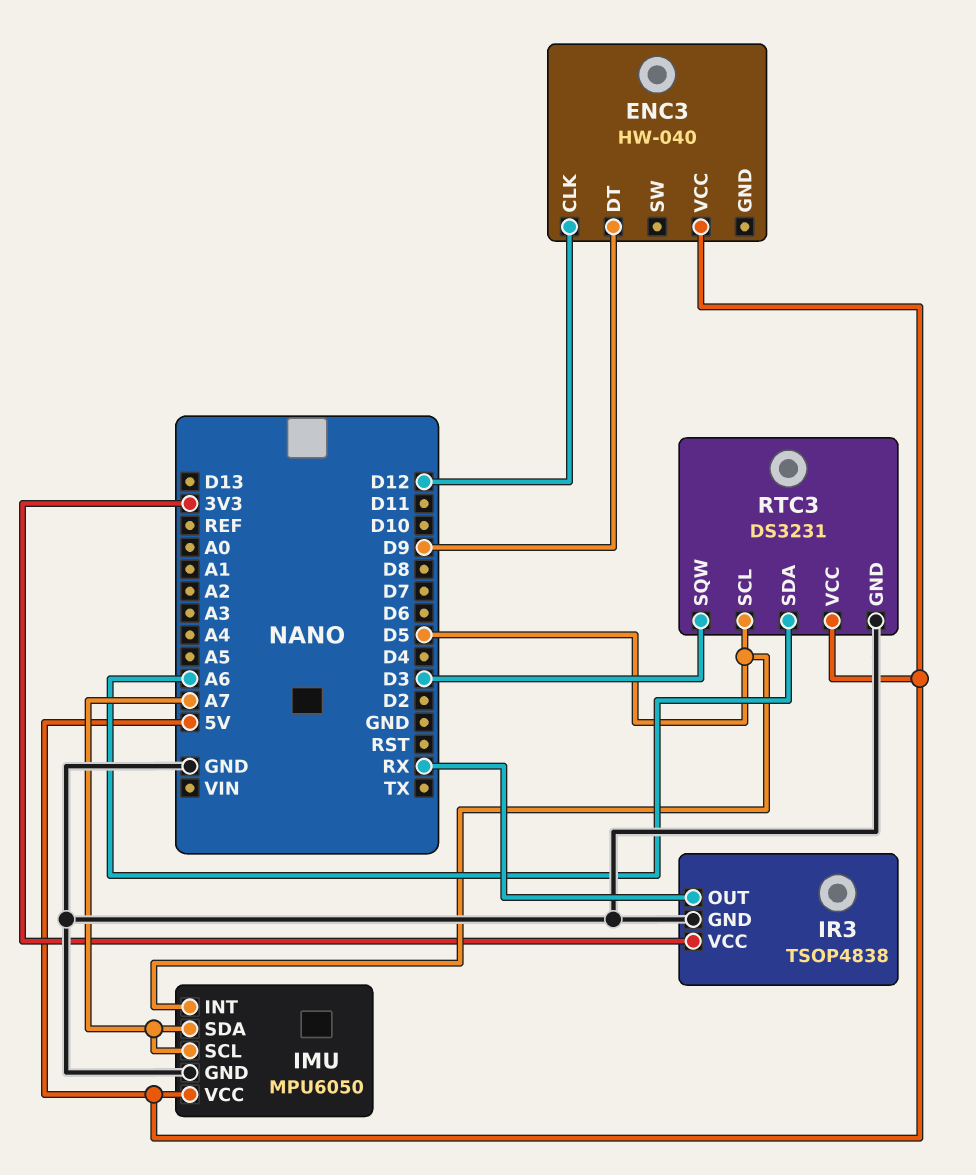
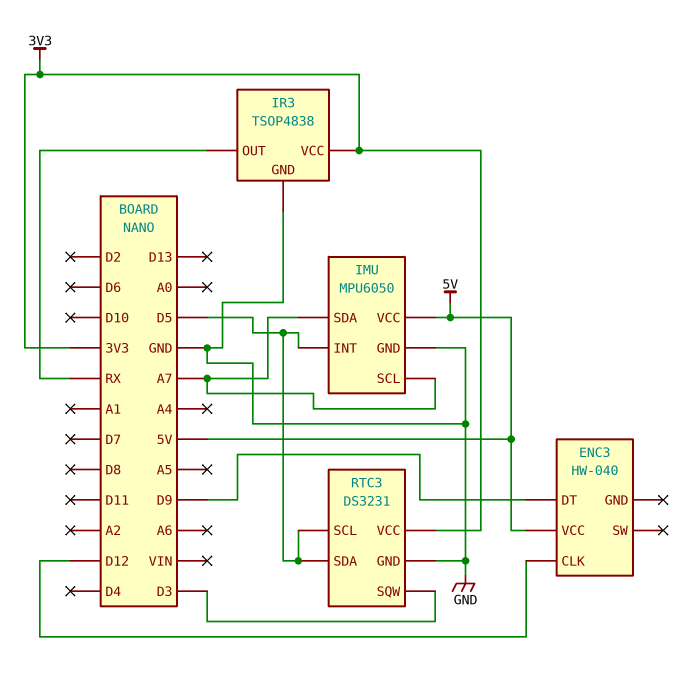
RTC3 pin SDA: A6 -> D5
RTC3 pin VCC: 5V -> 3V3

